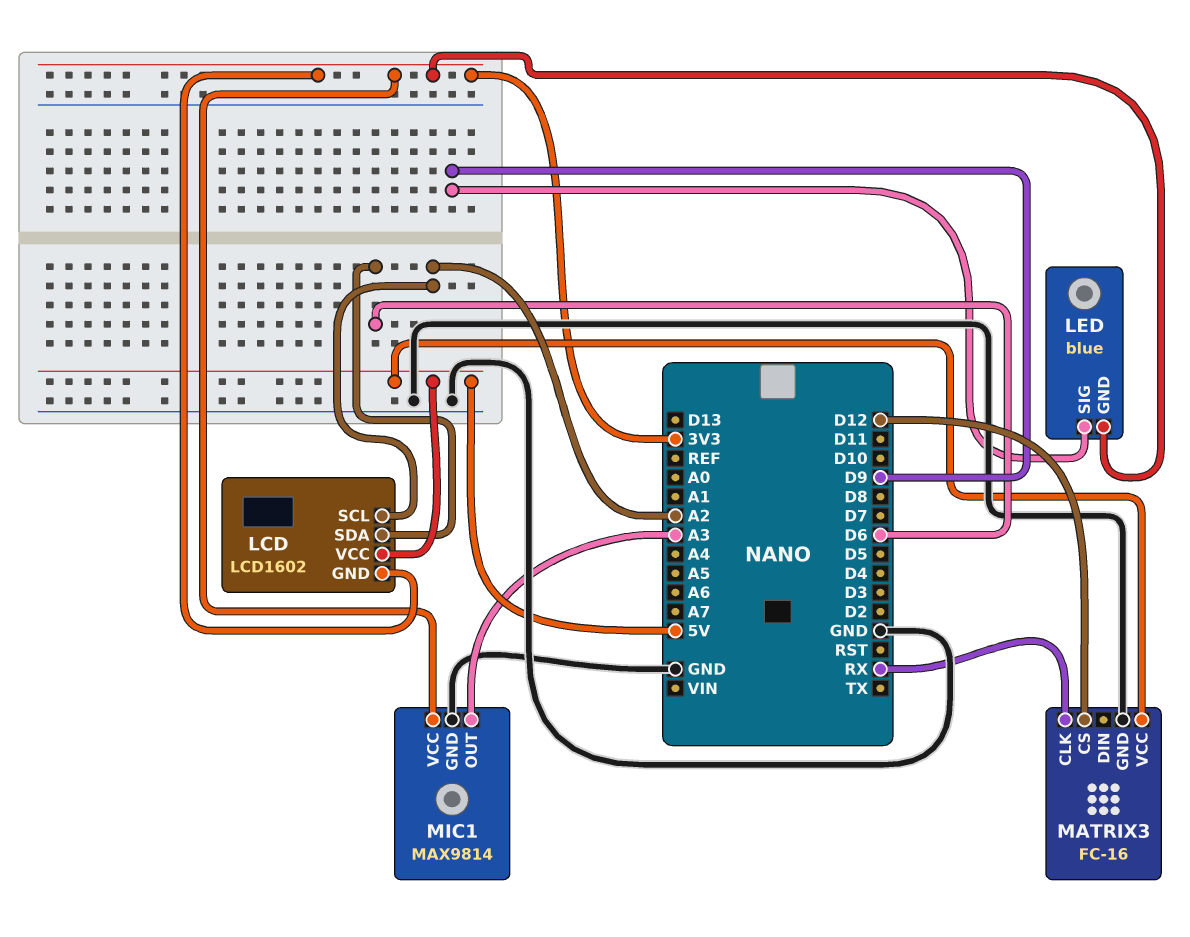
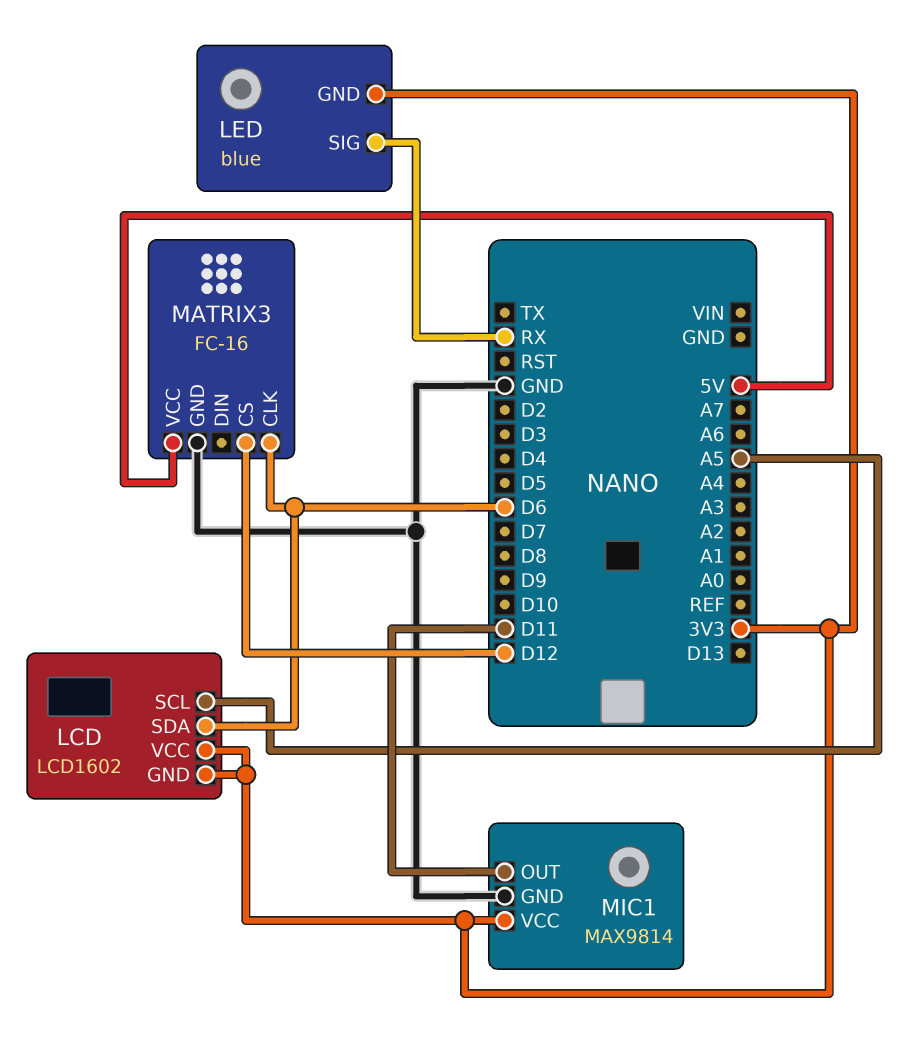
LCD pin SCL: A2 -> A5
LCD pin VCC: 5V -> 3V3
LED pin SIG: D9 -> RX
MATRIX3 pin CLK: RX -> D6
MIC1 pin OUT: A3 -> D11

